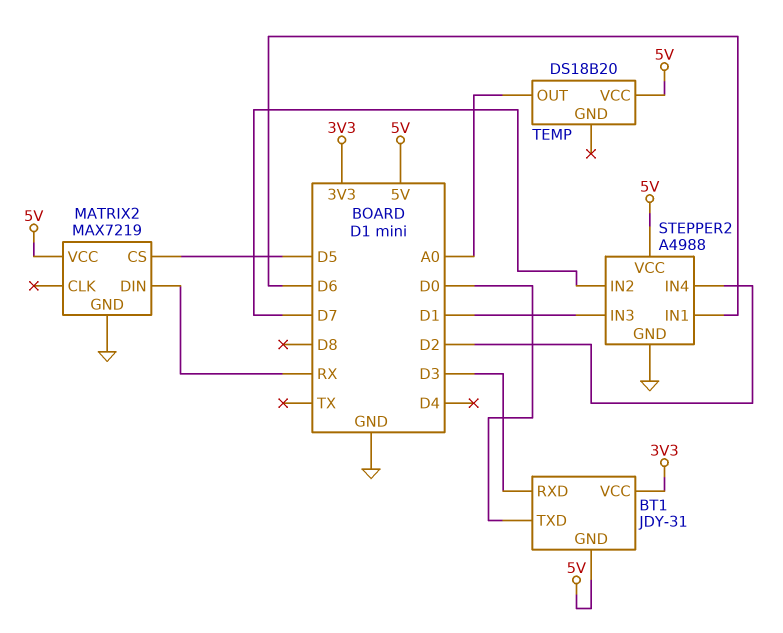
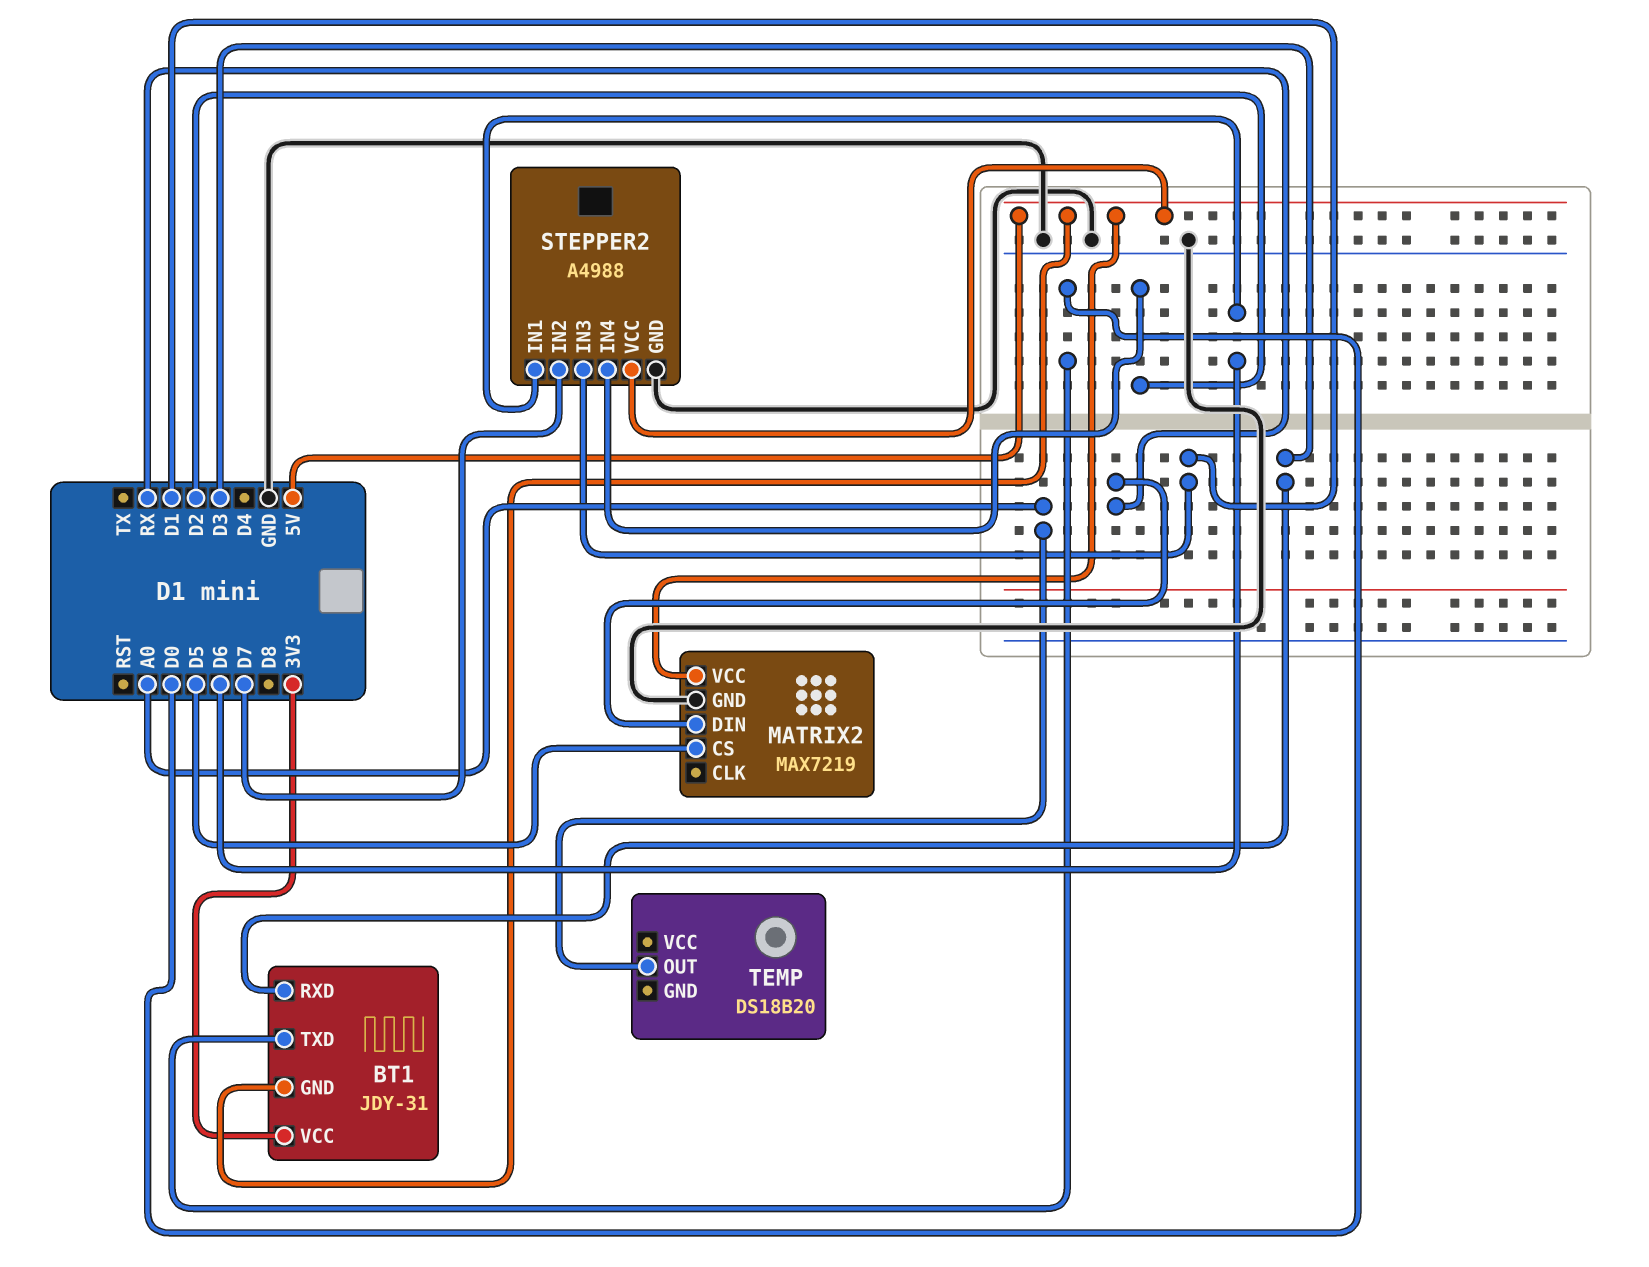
TEMP pin VCC: 5V -> none

